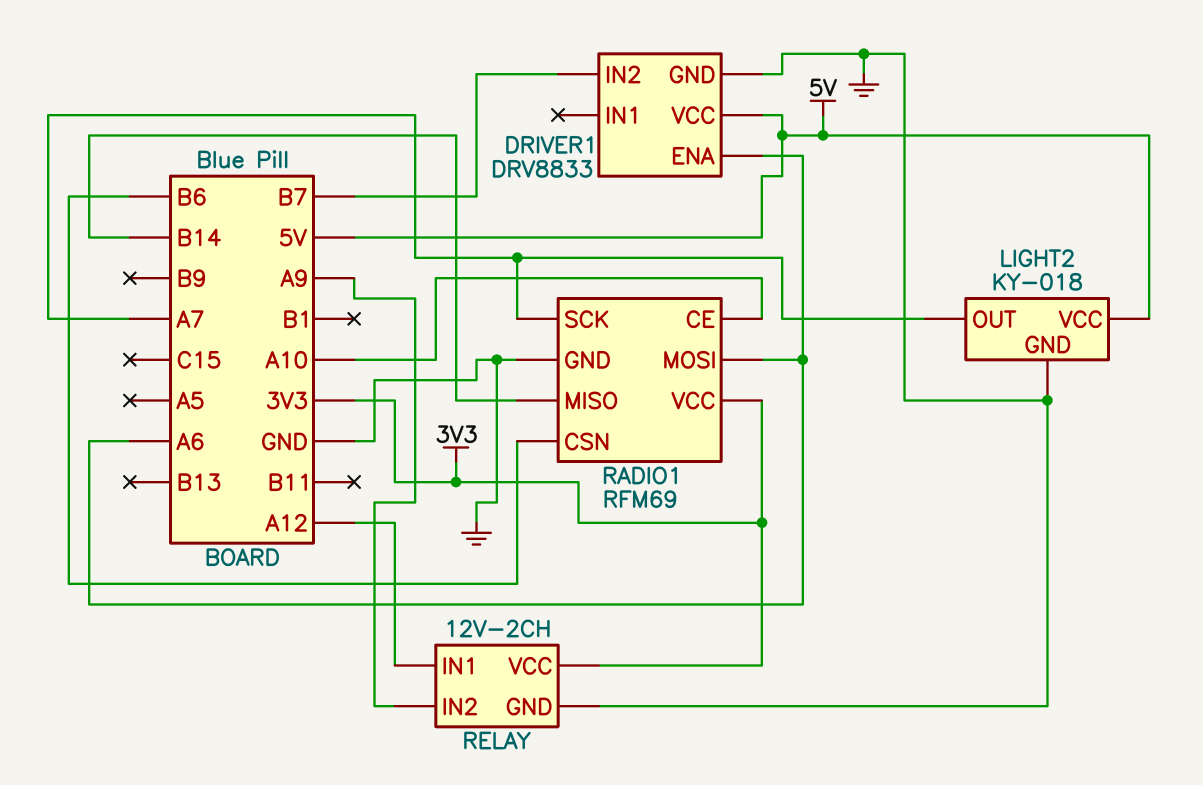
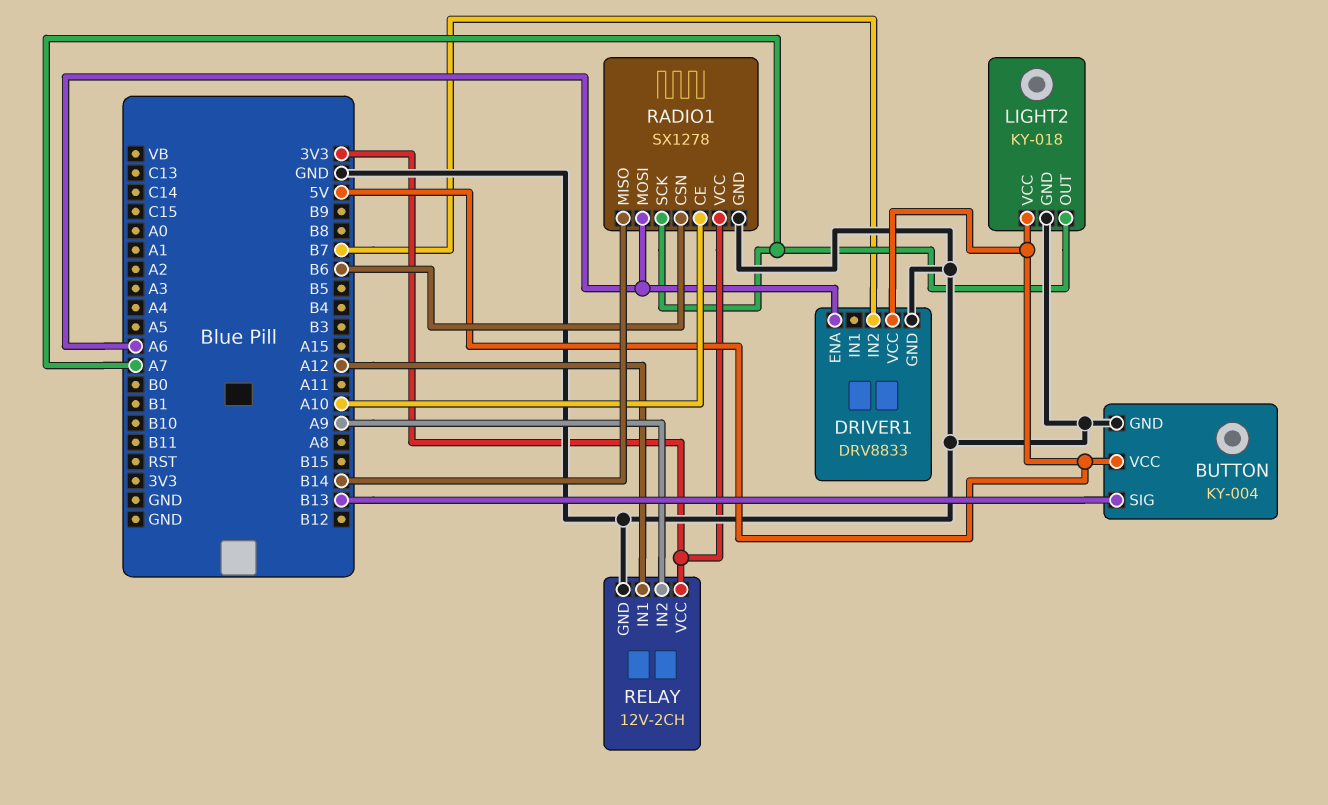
BUTTON: none -> KY-004
BUTTON pin GND: none -> GND
BUTTON pin SIG: none -> B13
BUTTON pin VCC: none -> 5V
RADIO1: RFM69 -> SX1278

